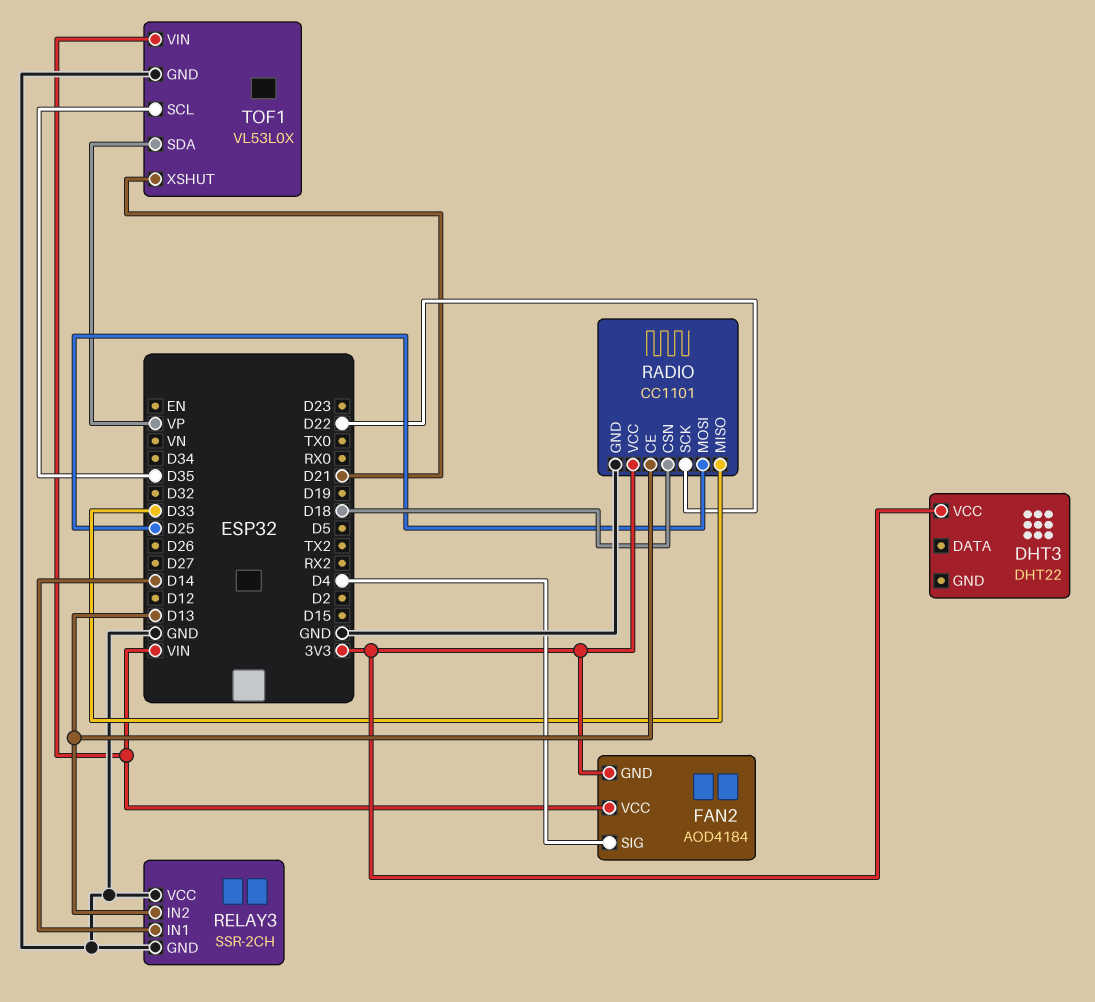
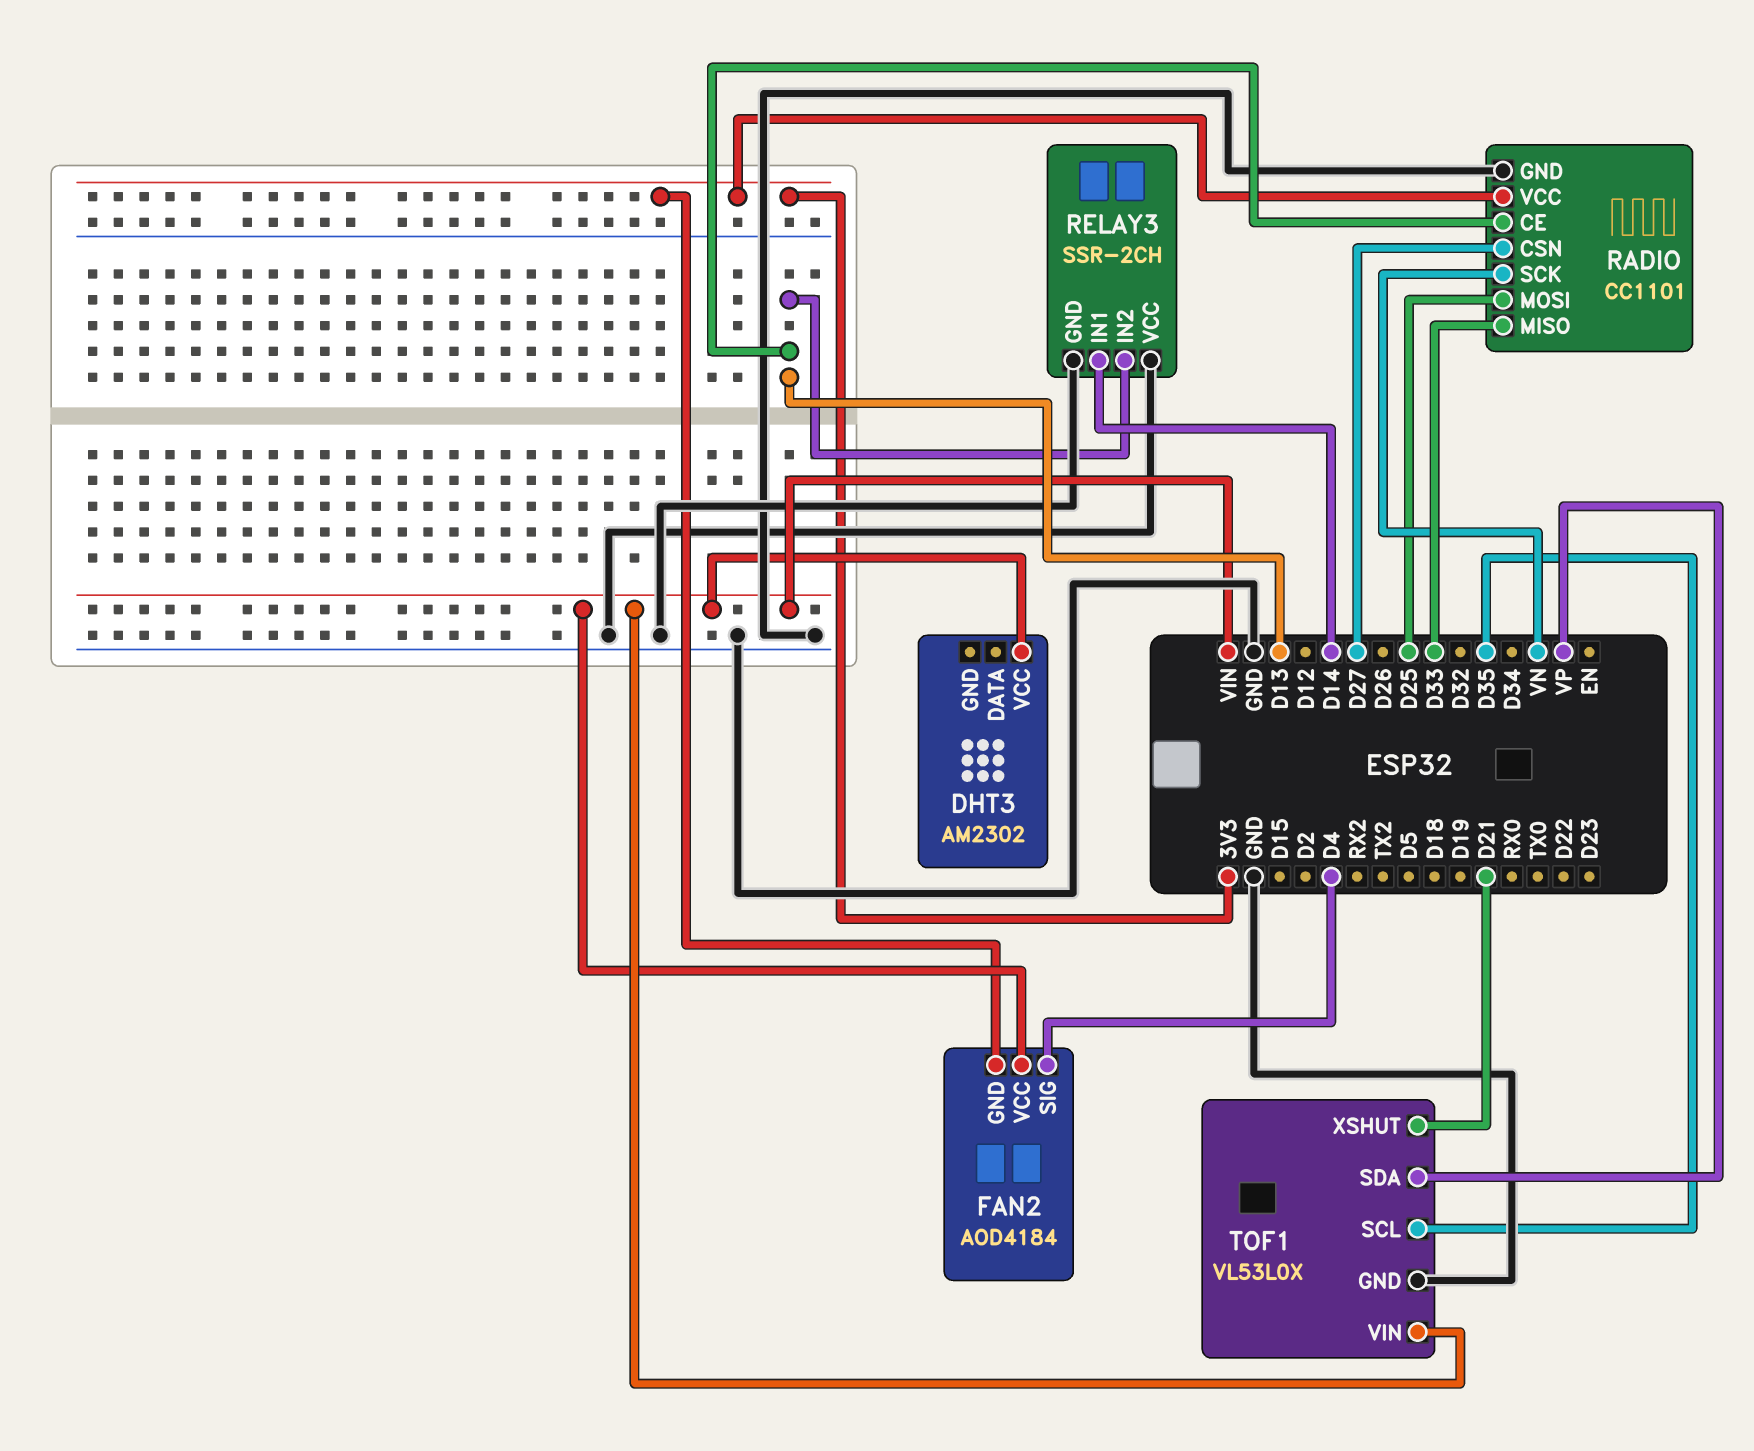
DHT3: DHT22 -> AM2302
DHT3 pin VCC: 3V3 -> VIN
RADIO pin CSN: D18 -> D27
RADIO pin SCK: D22 -> VN

